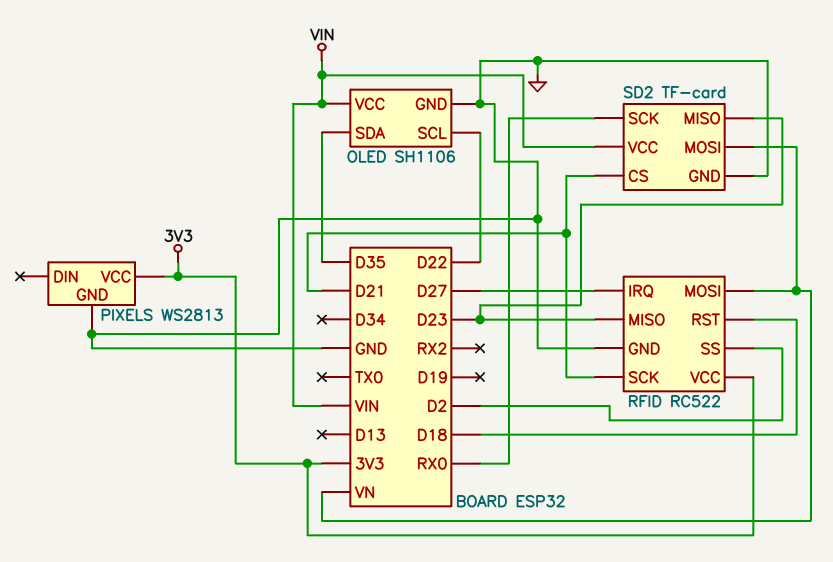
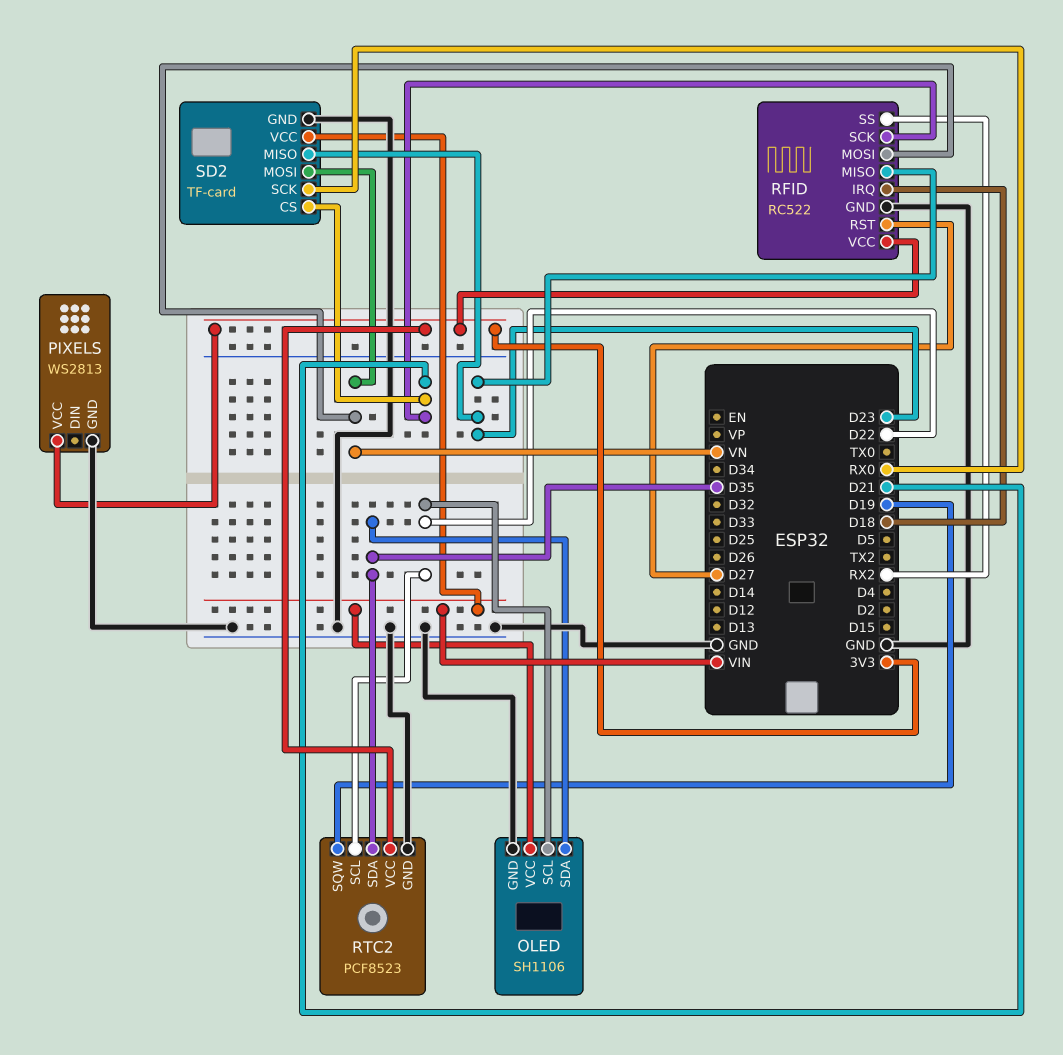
RFID pin IRQ: D27 -> D18
RFID pin RST: D18 -> D27
RFID pin SS: D2 -> RX2
RTC2: none -> PCF8523
RTC2 pin GND: none -> GND
RTC2 pin SCL: none -> D22
RTC2 pin SDA: none -> D35
RTC2 pin SQW: none -> D19
RTC2 pin VCC: none -> 3V3

